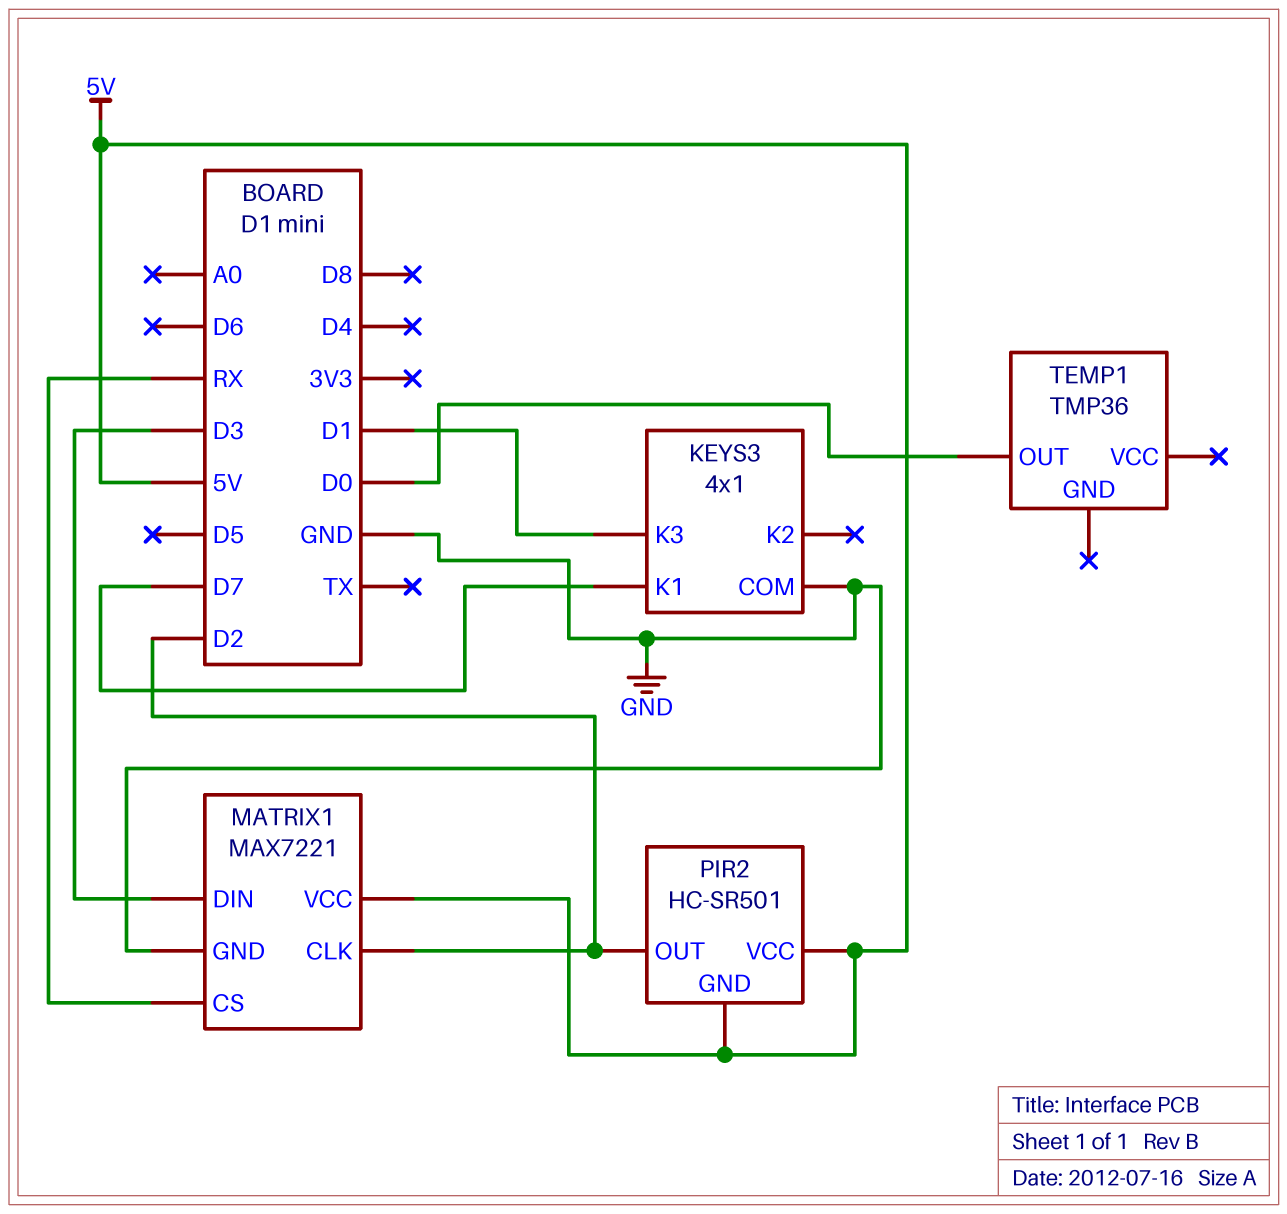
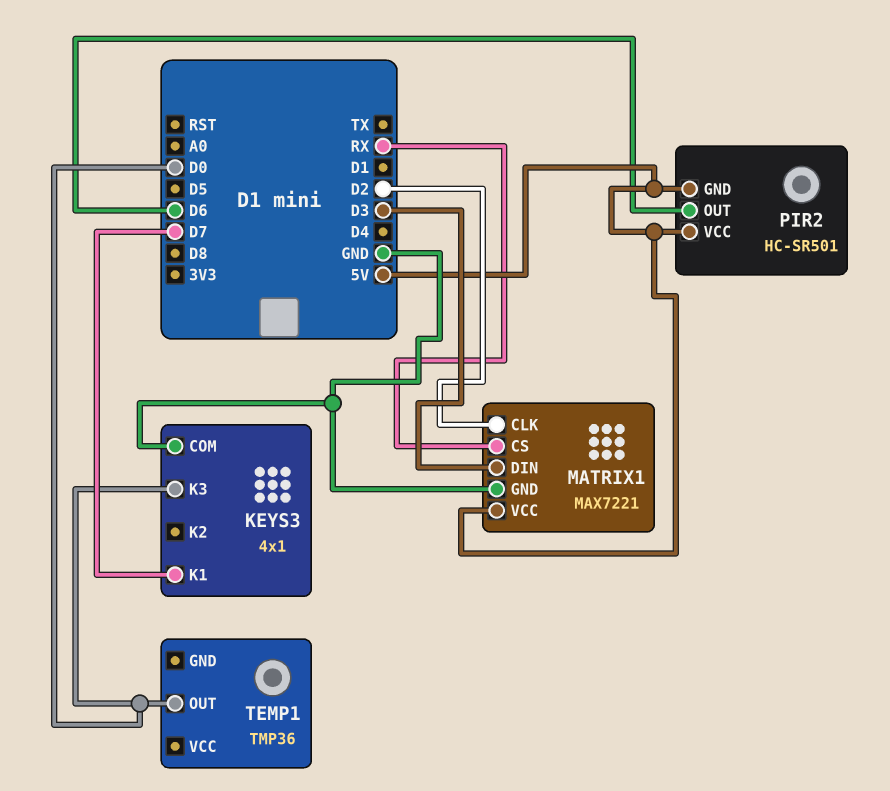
KEYS3 pin K3: D1 -> D0
PIR2 pin OUT: D2 -> D6

